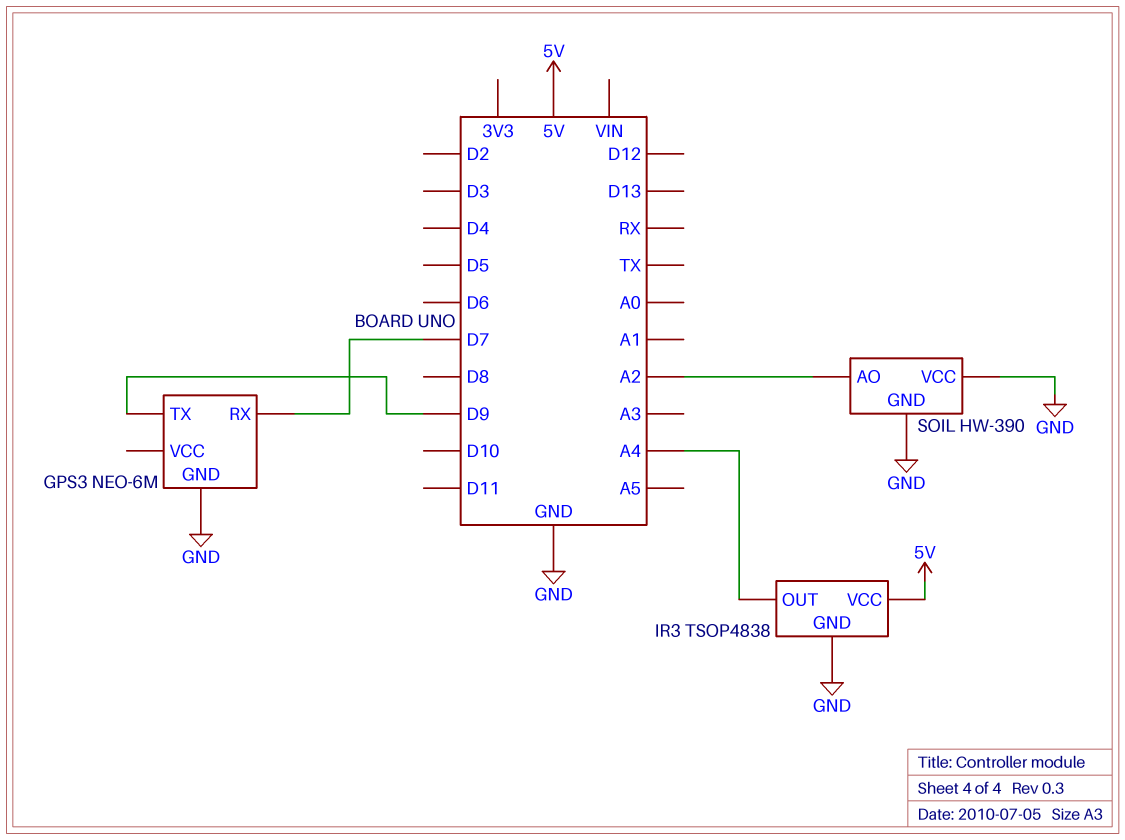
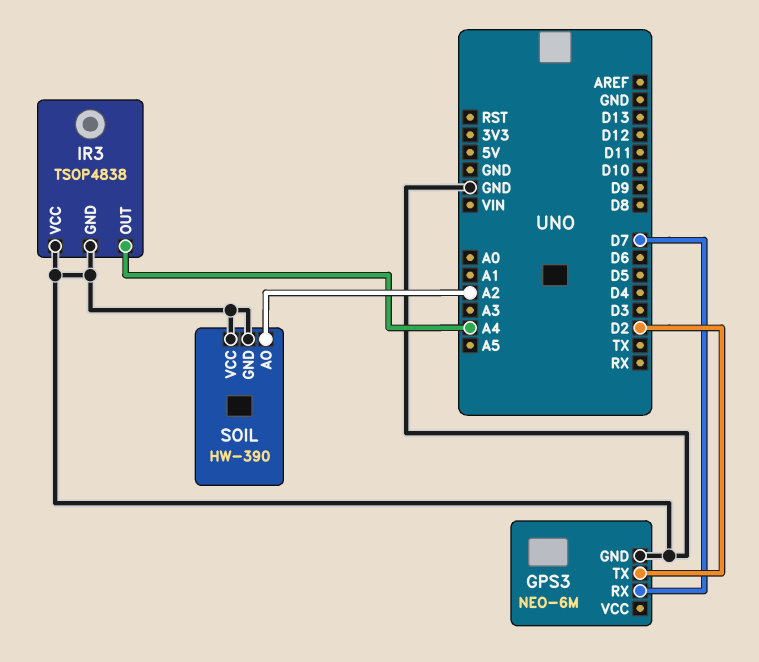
GPS3 pin TX: D9 -> D2
IR3 pin VCC: 5V -> GND

